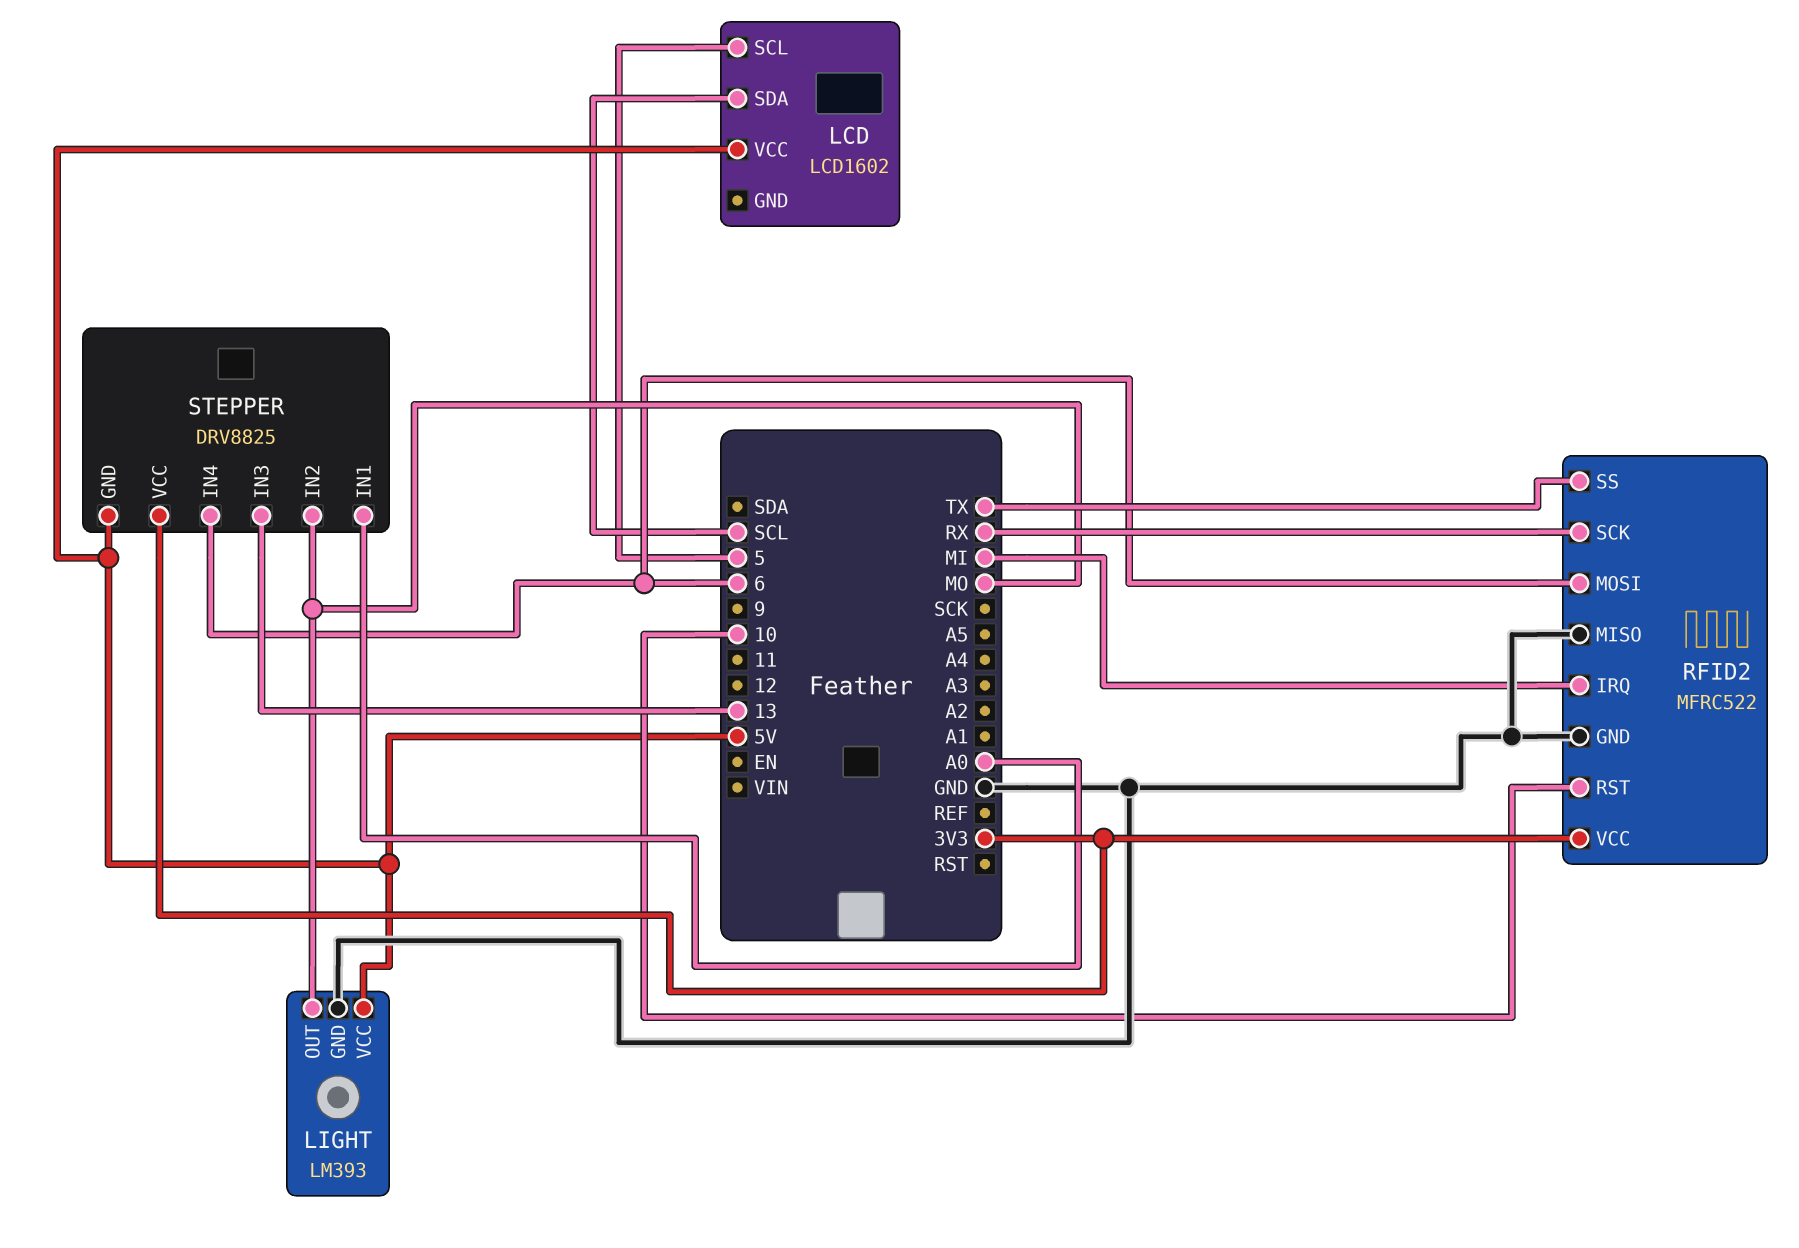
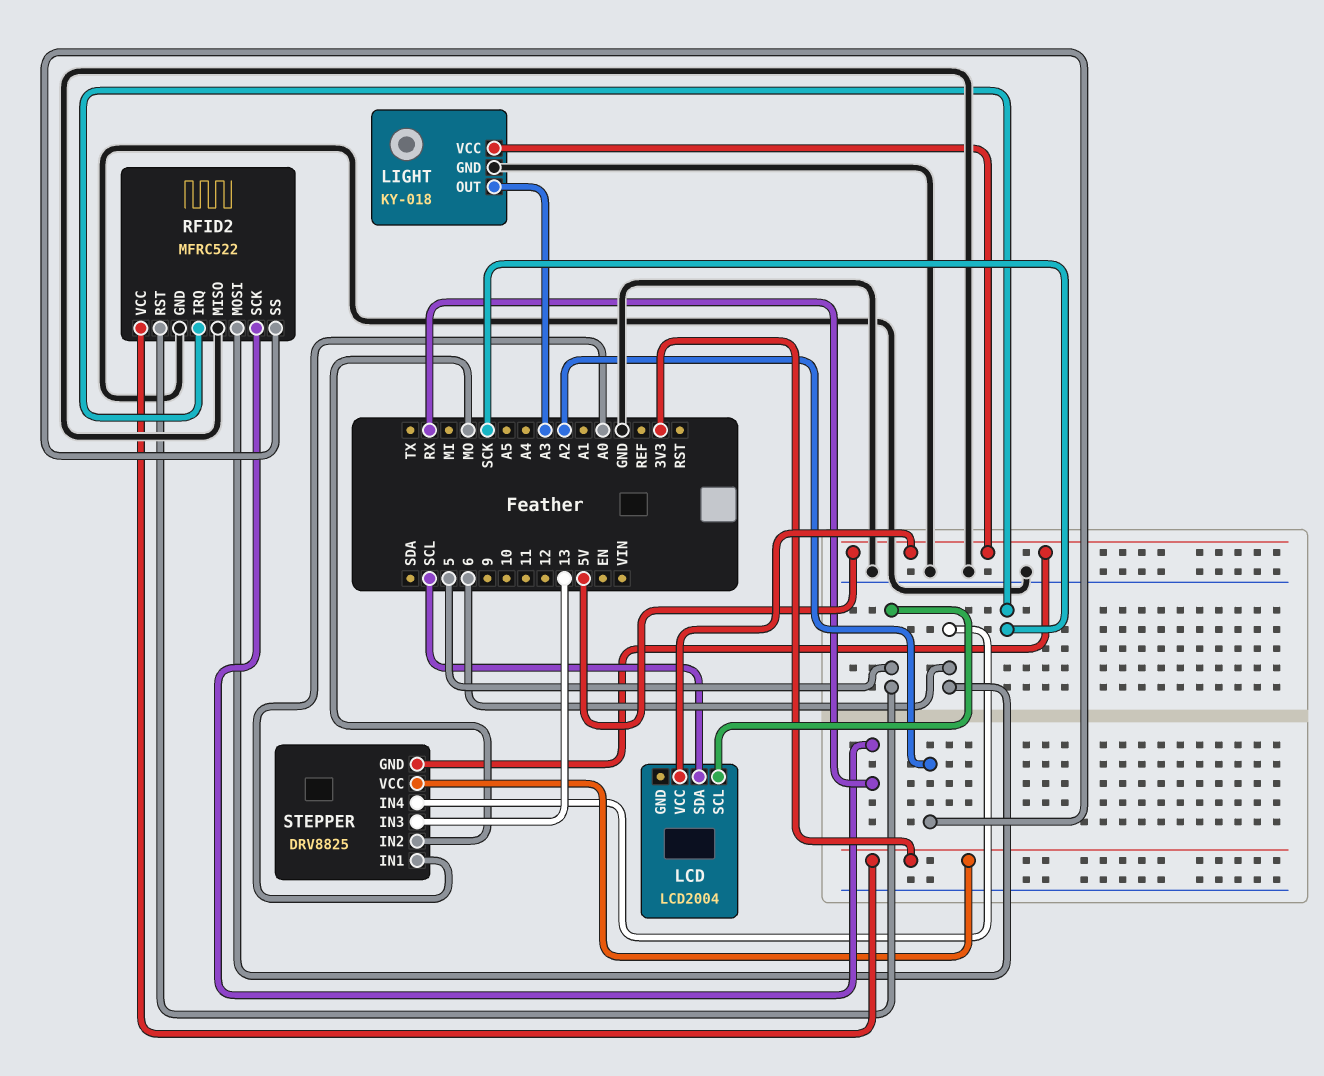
LCD: LCD1602 -> LCD2004
LIGHT: LM393 -> KY-018
LIGHT pin OUT: MO -> A3
RFID2 pin IRQ: MI -> SCK
RFID2 pin RST: 10 -> 5
RFID2 pin SS: TX -> A2

